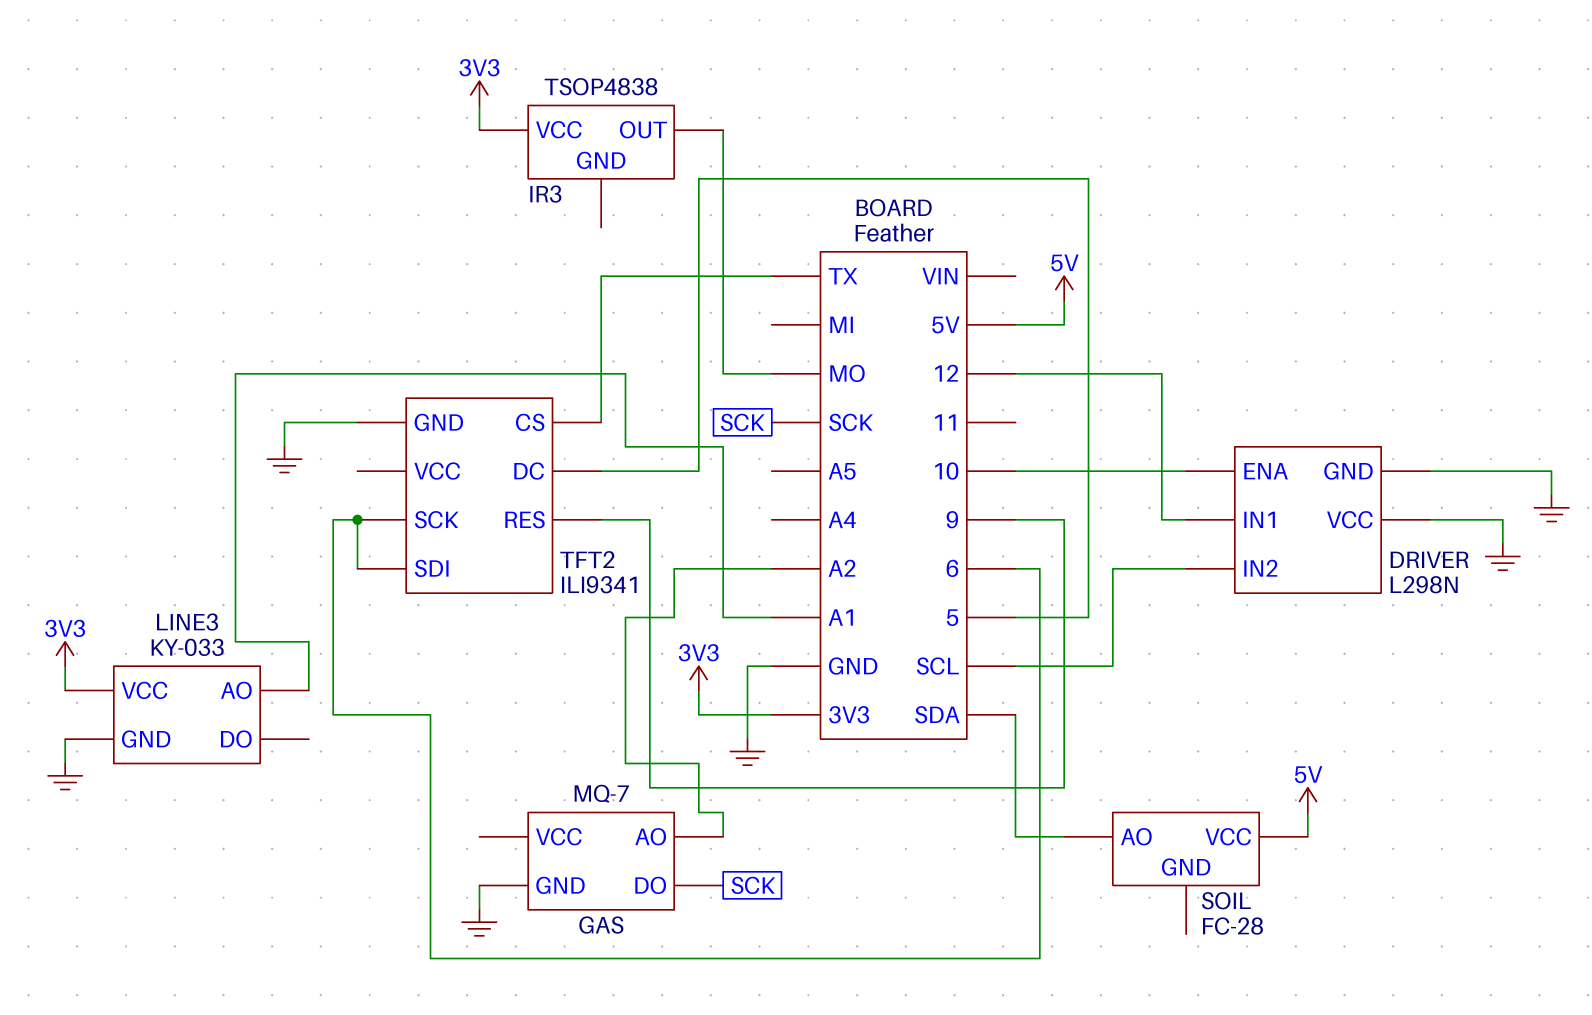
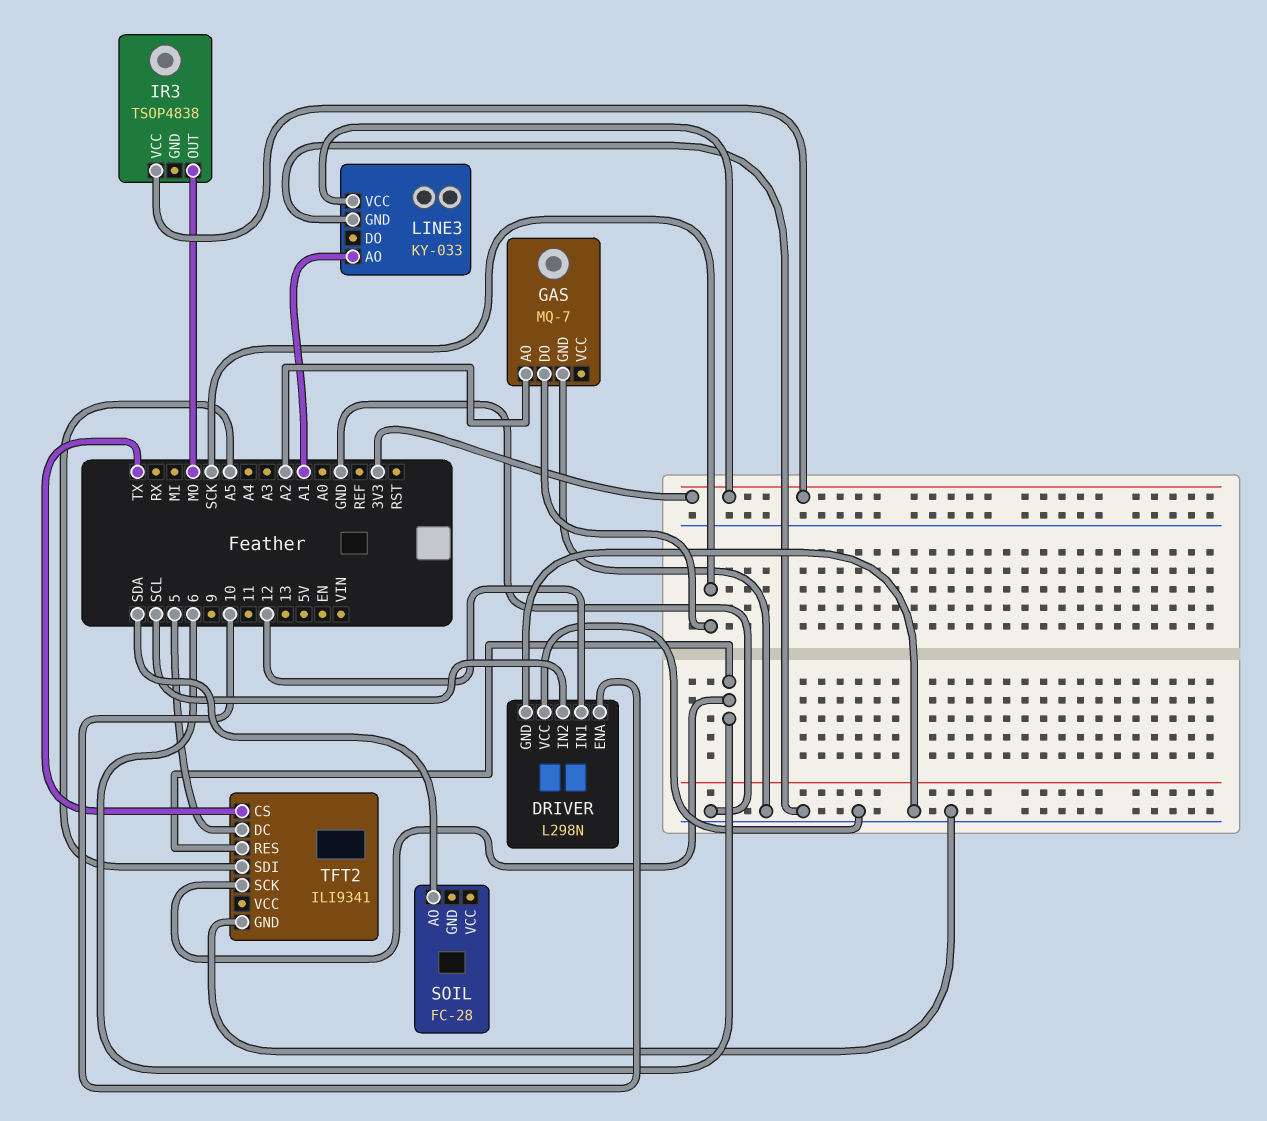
SOIL pin VCC: 5V -> none
TFT2 pin RES: 9 -> 6
TFT2 pin SDI: 6 -> A5

